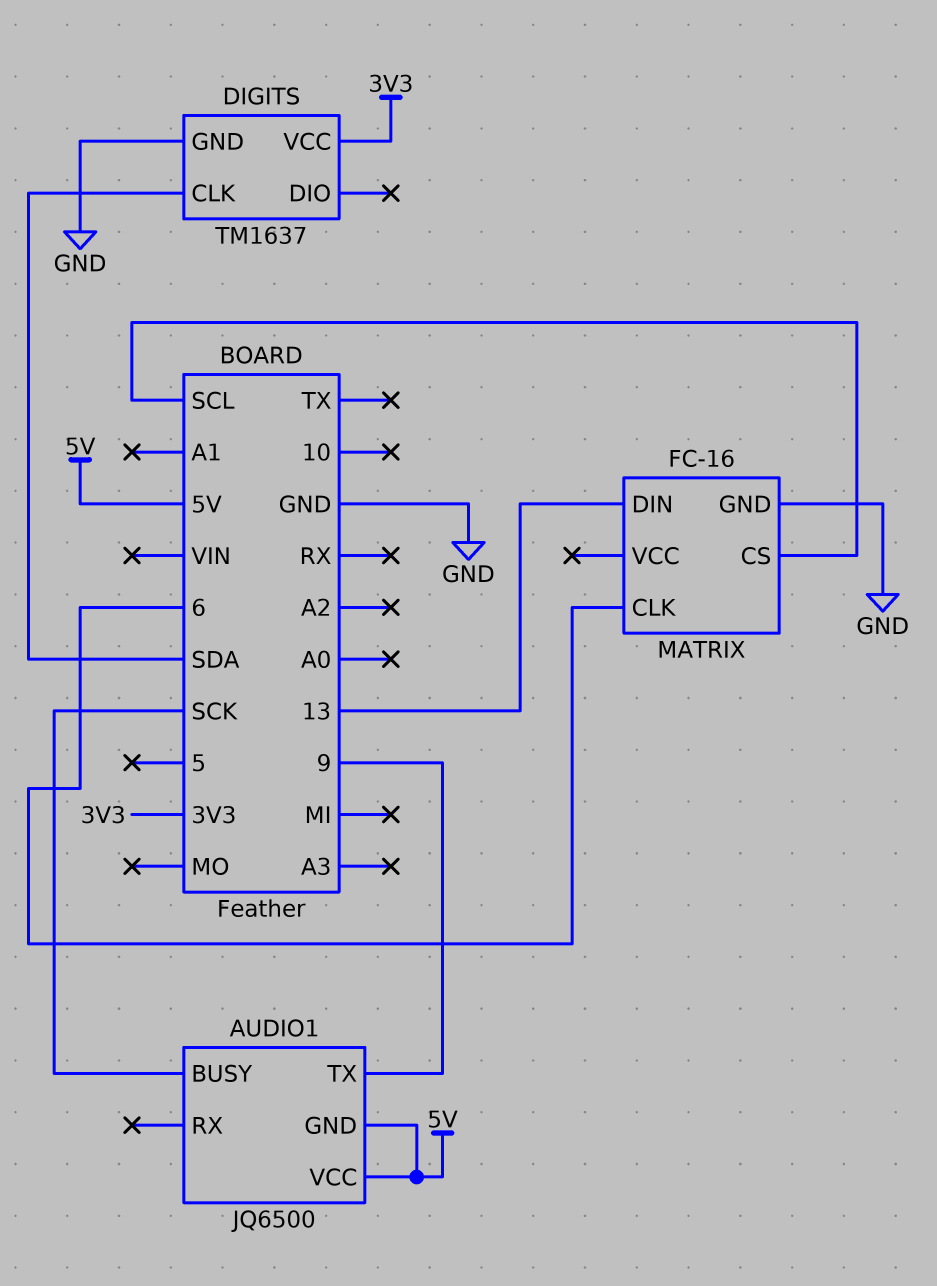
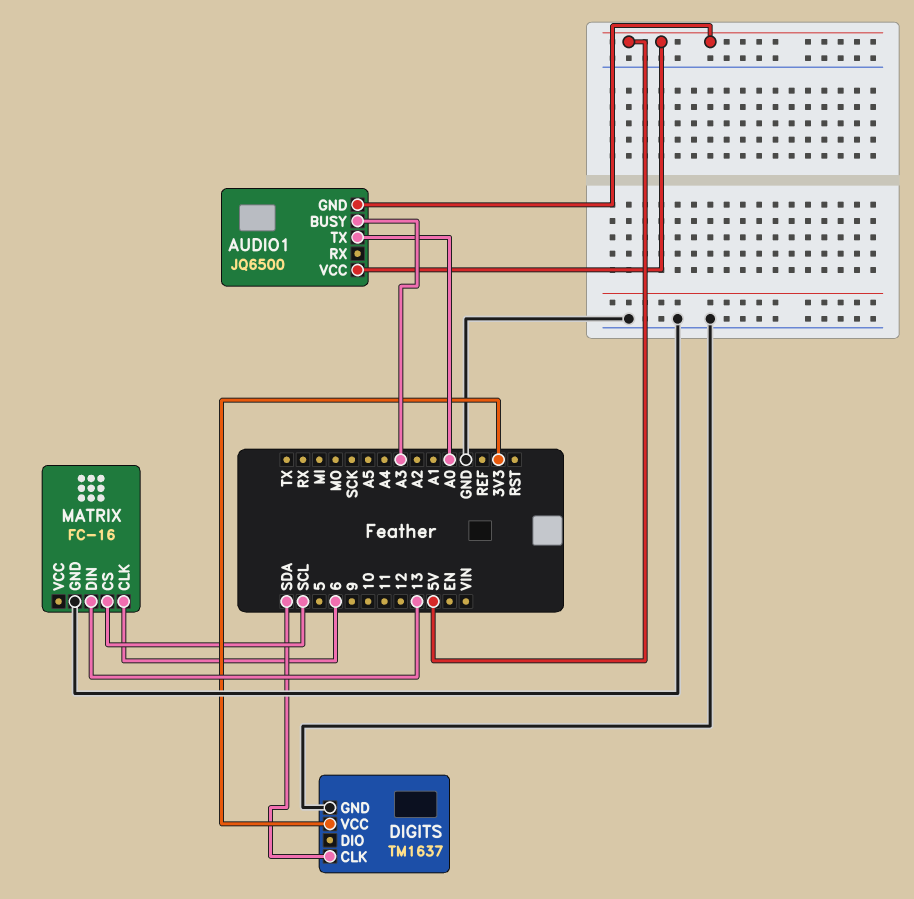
AUDIO1 pin BUSY: SCK -> A3
AUDIO1 pin TX: 9 -> A0

